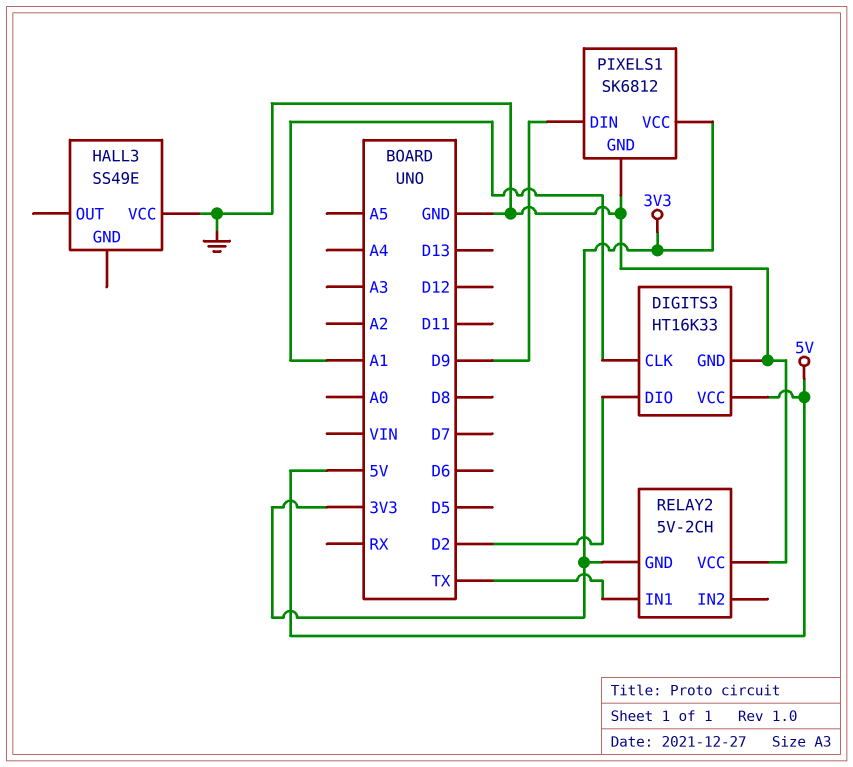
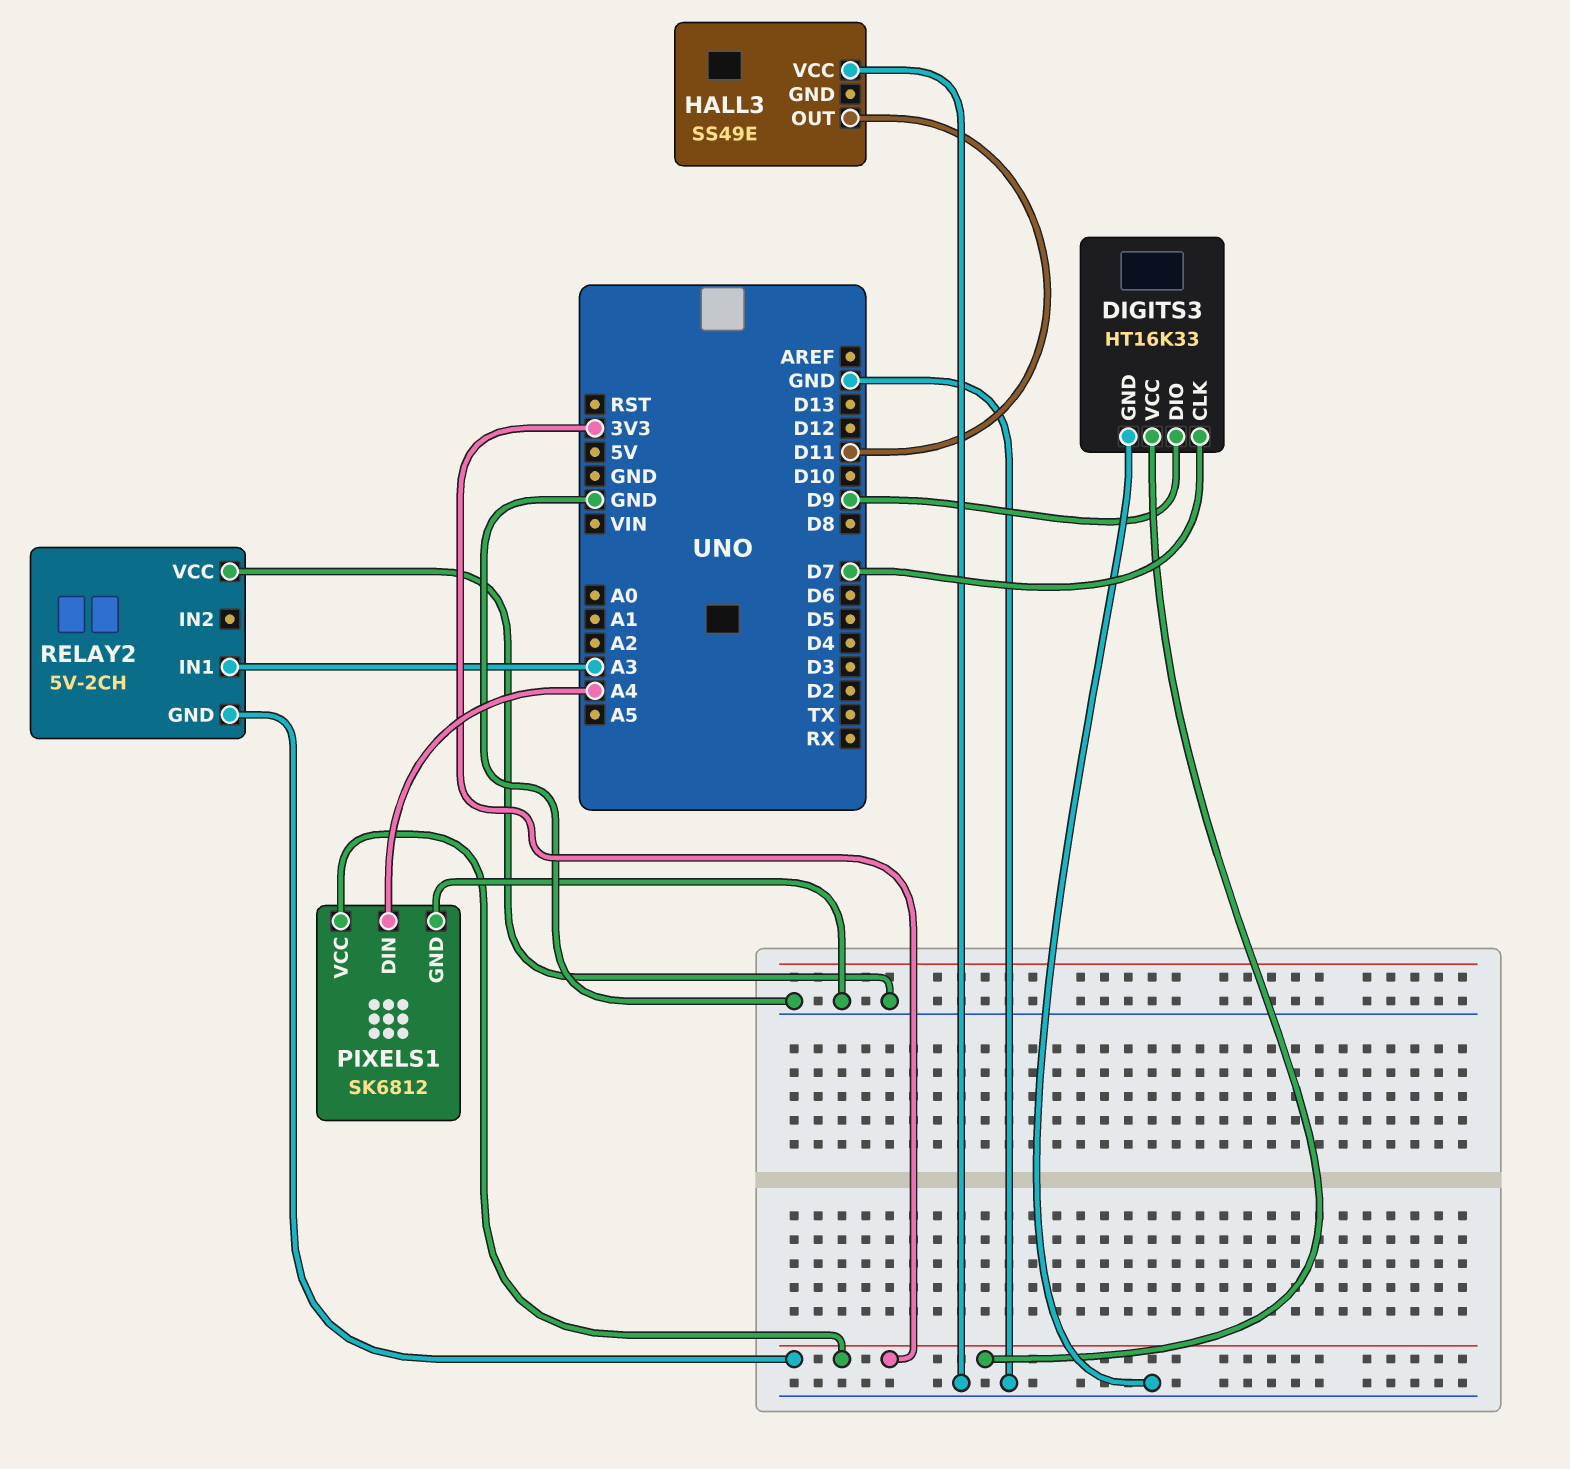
DIGITS3 pin CLK: A1 -> D7
DIGITS3 pin DIO: D2 -> D9
DIGITS3 pin VCC: 5V -> 3V3
HALL3 pin OUT: none -> D11
PIXELS1 pin DIN: D9 -> A4
RELAY2 pin IN1: TX -> A3

